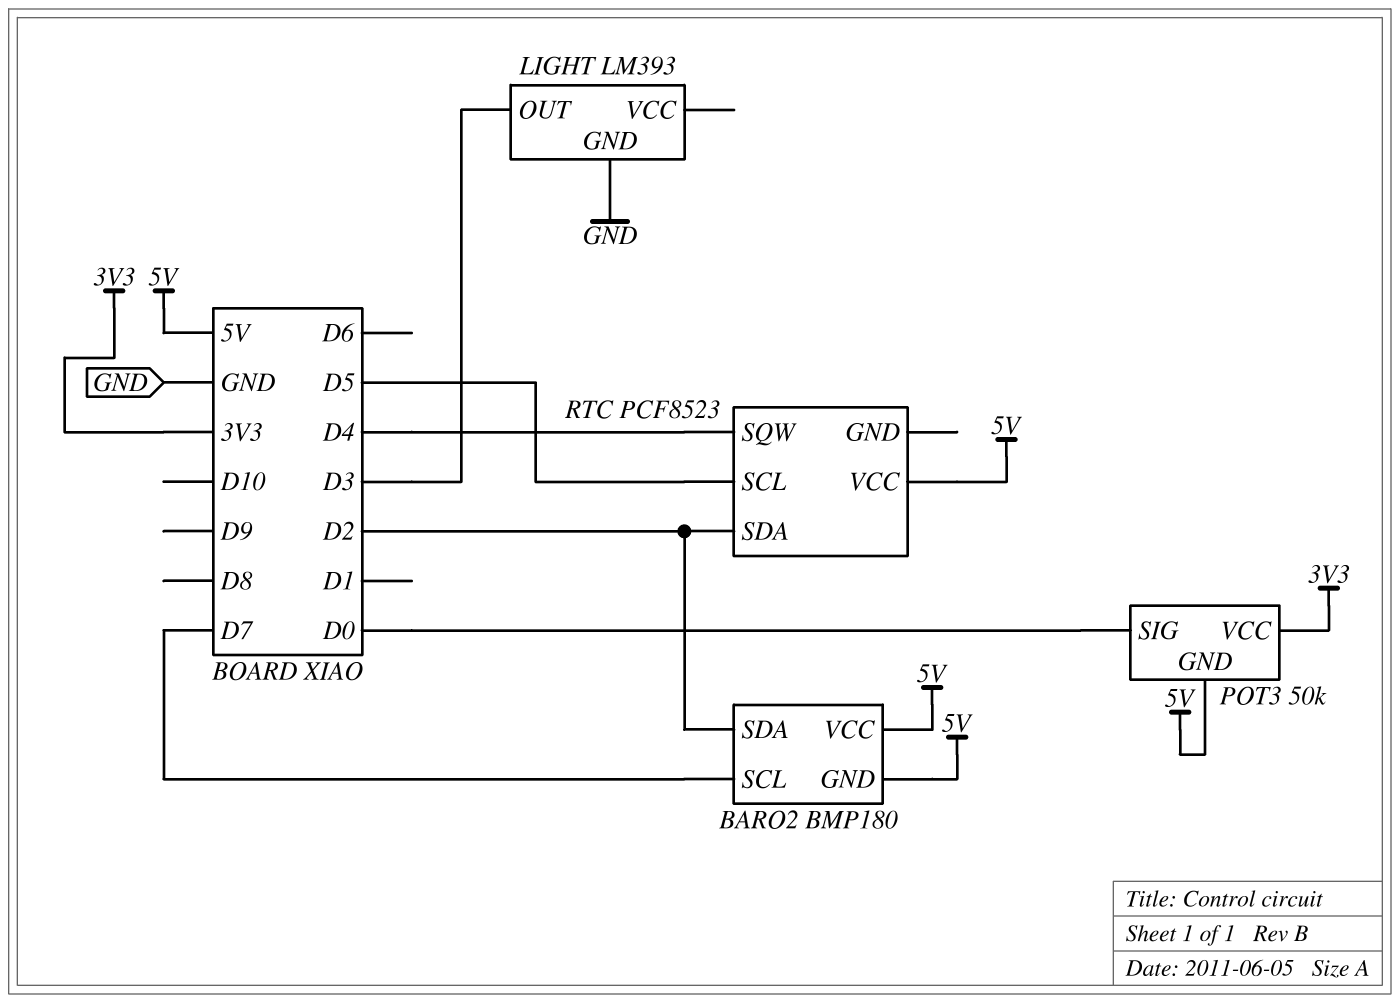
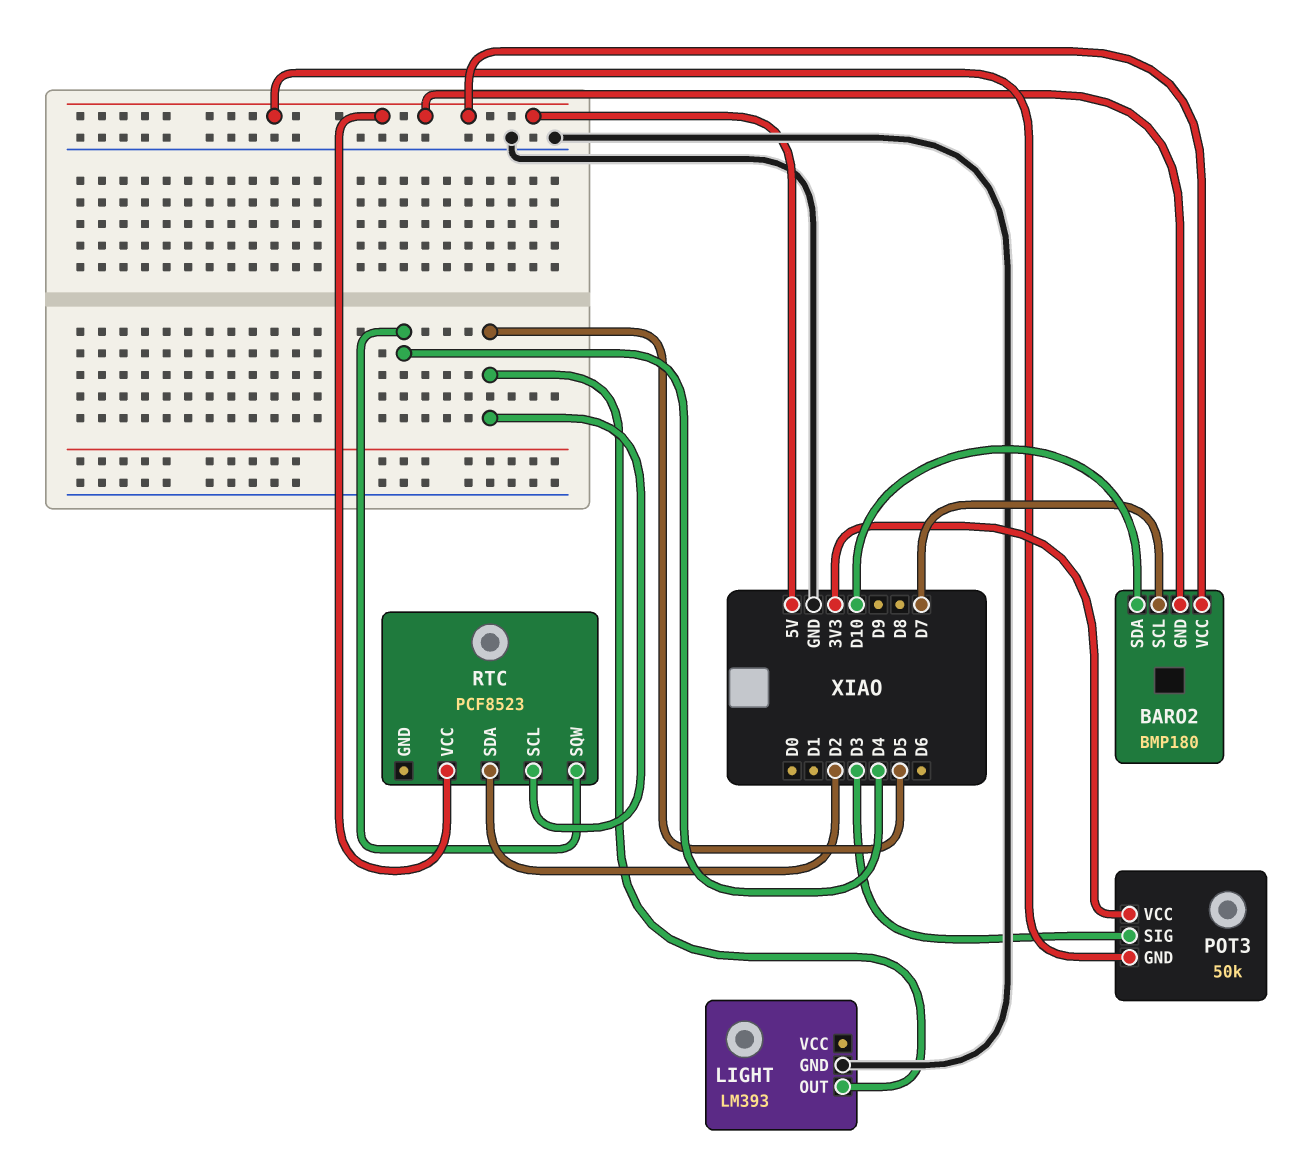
BARO2 pin SDA: D2 -> D10
LIGHT pin OUT: D3 -> D5
POT3 pin SIG: D0 -> D3

